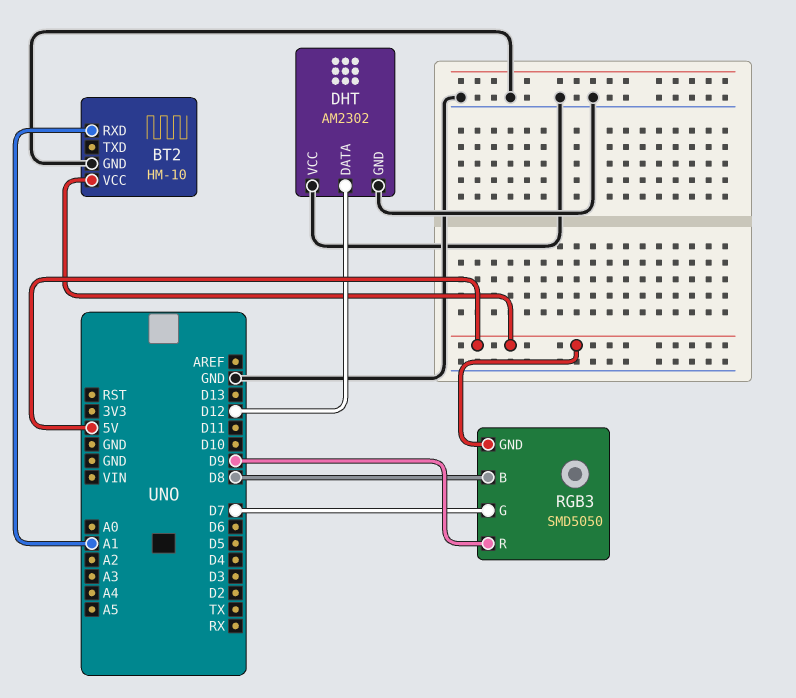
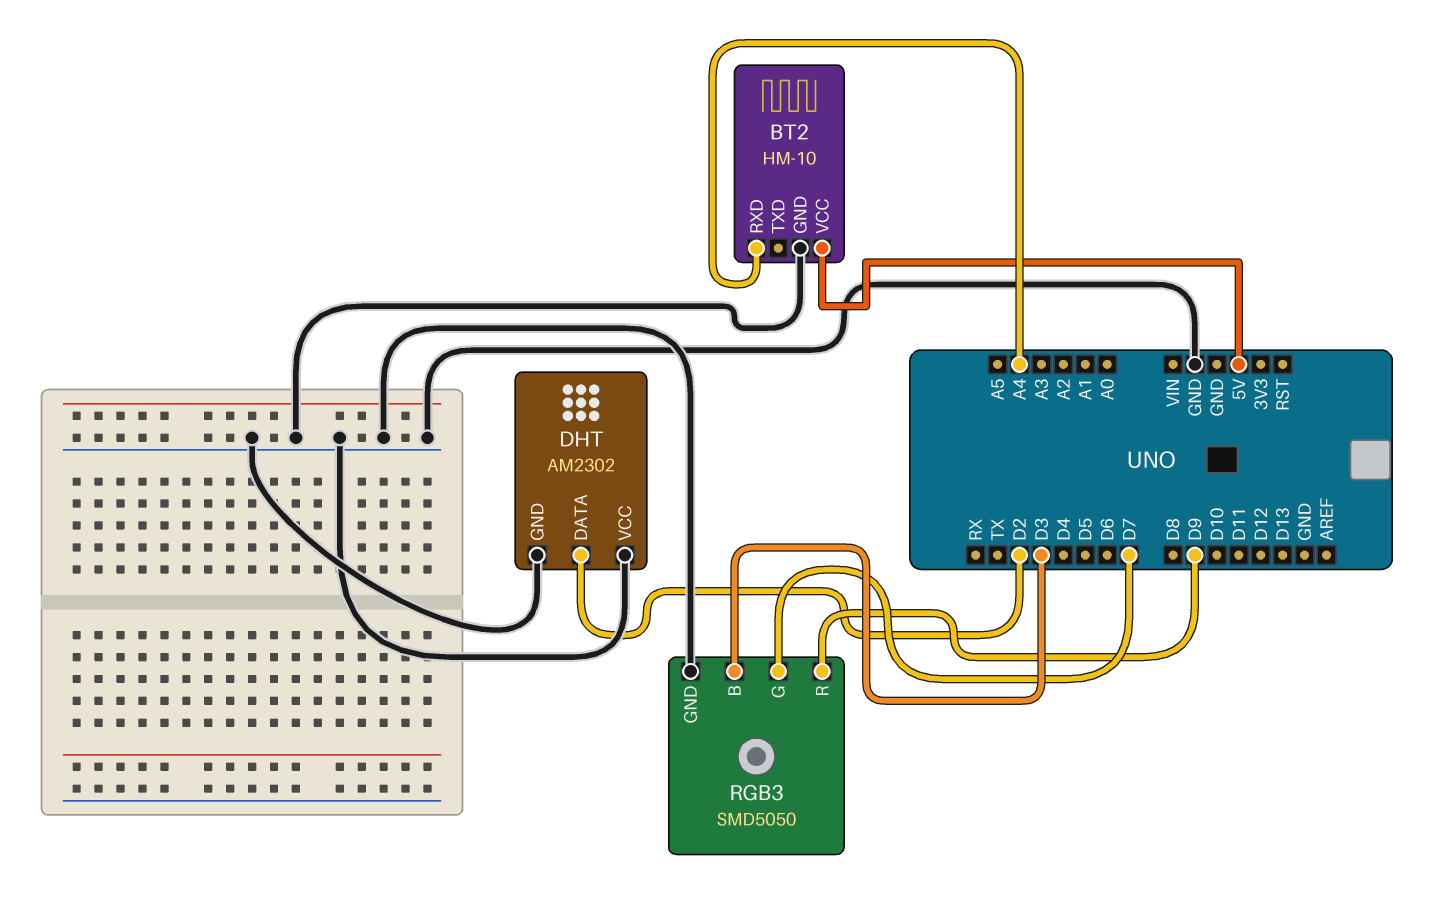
BT2 pin RXD: A1 -> A4
DHT pin DATA: D12 -> D2
RGB3 pin B: D8 -> D3
RGB3 pin GND: 5V -> GND

